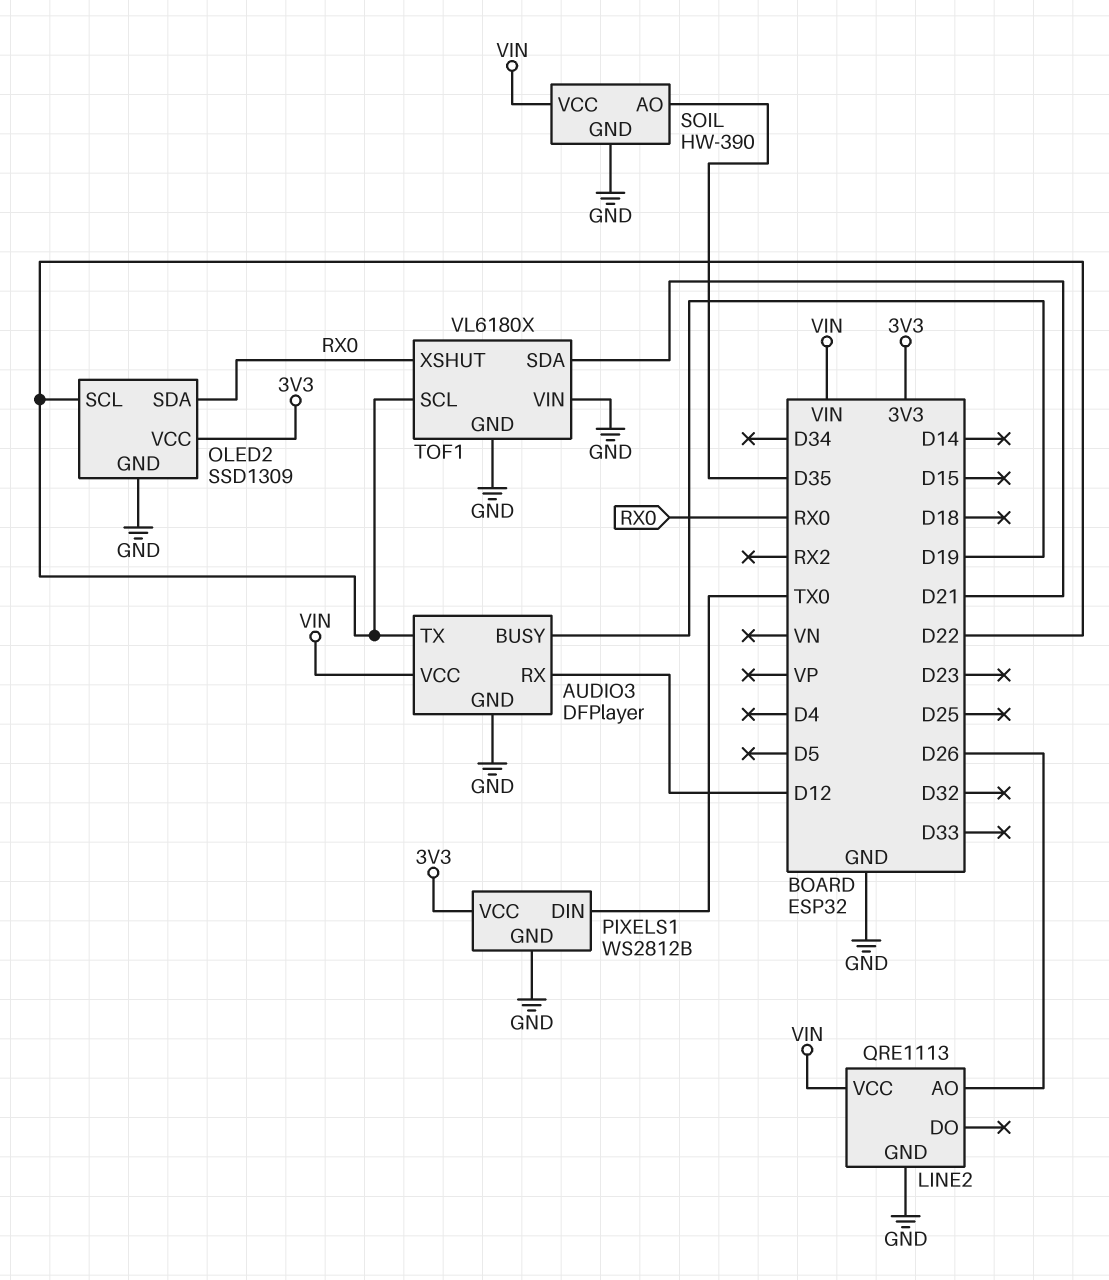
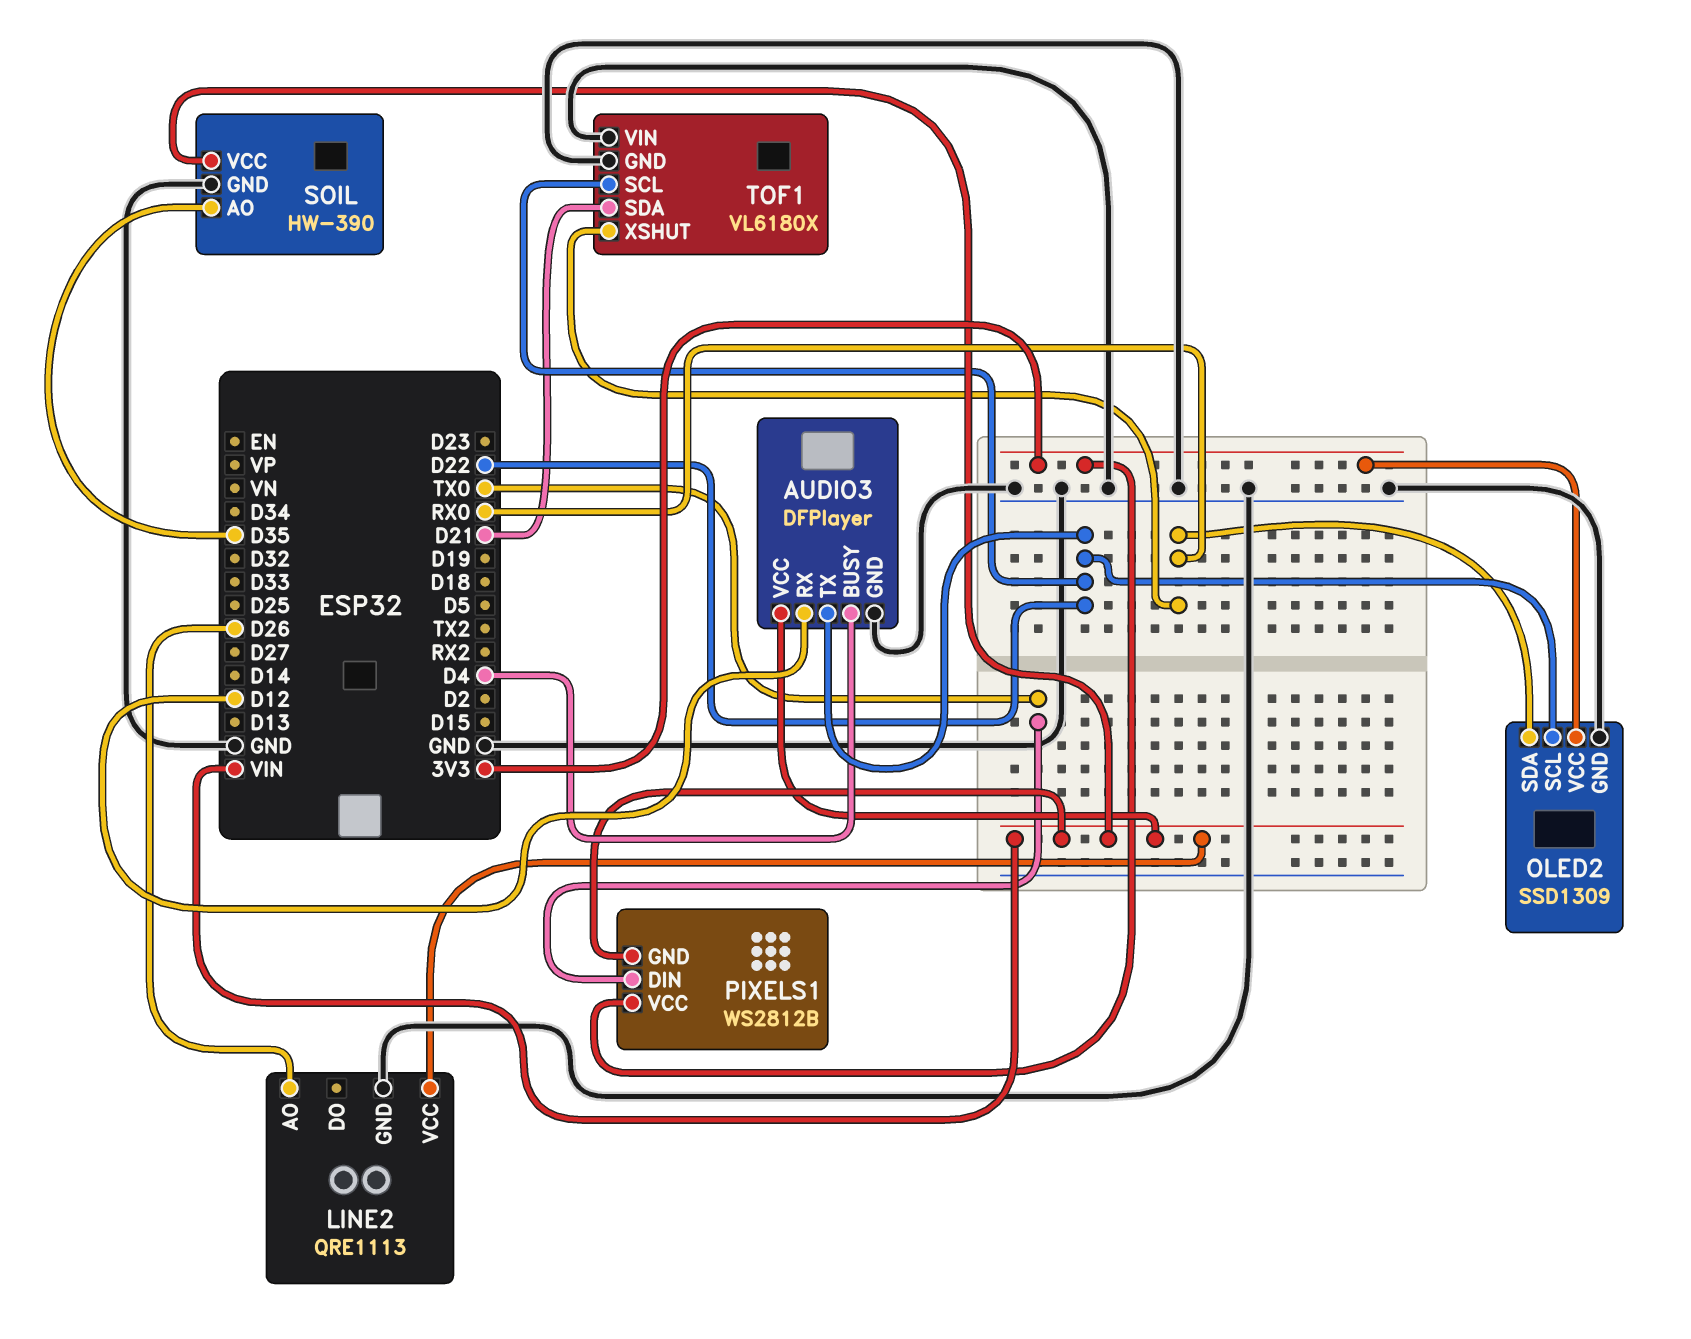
AUDIO3 pin BUSY: D19 -> D4
PIXELS1 pin GND: GND -> VIN

